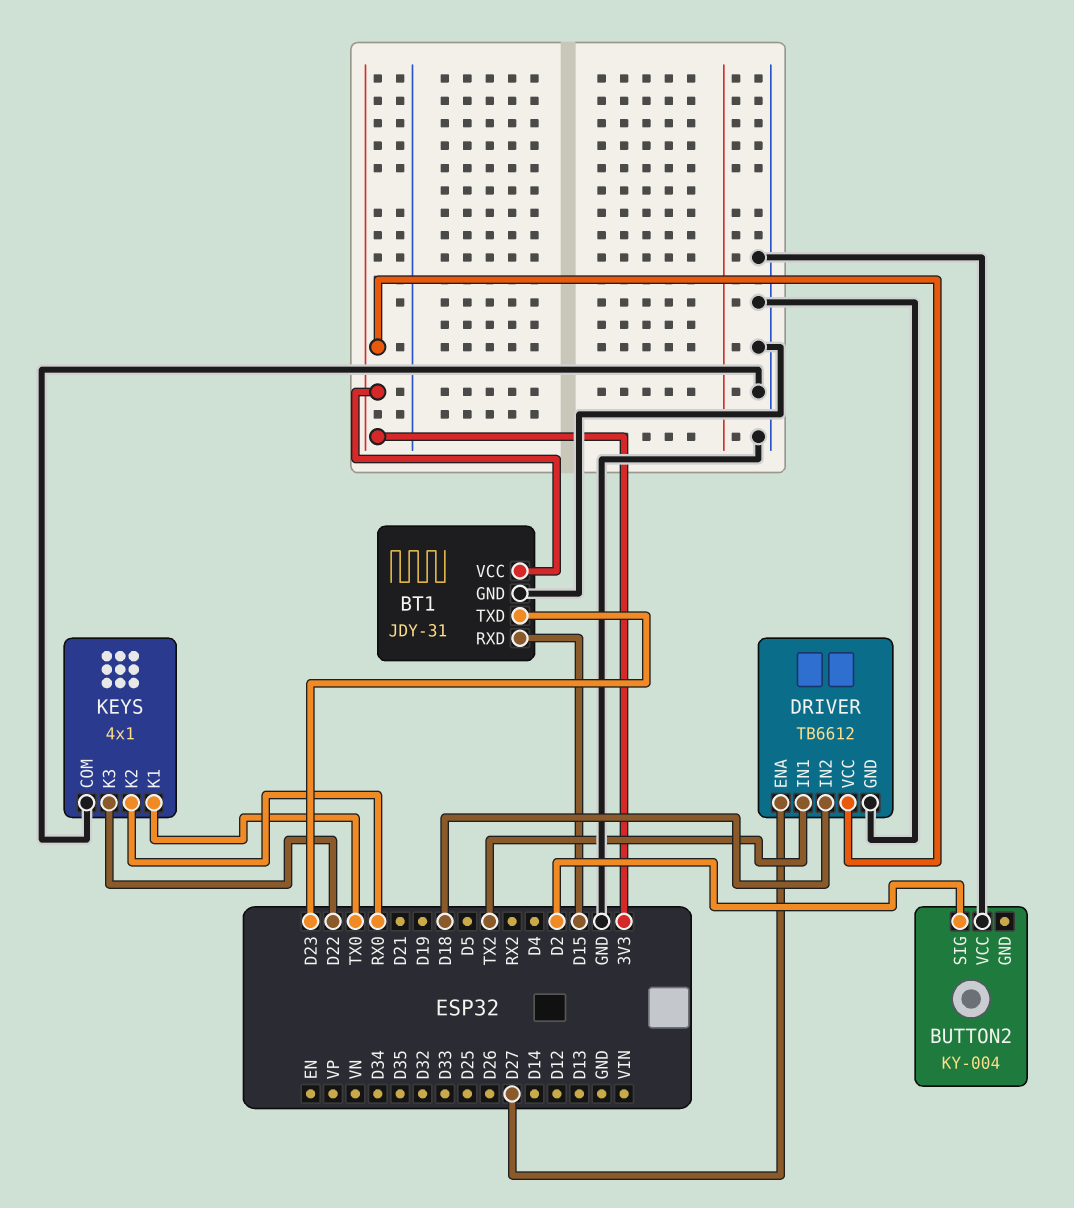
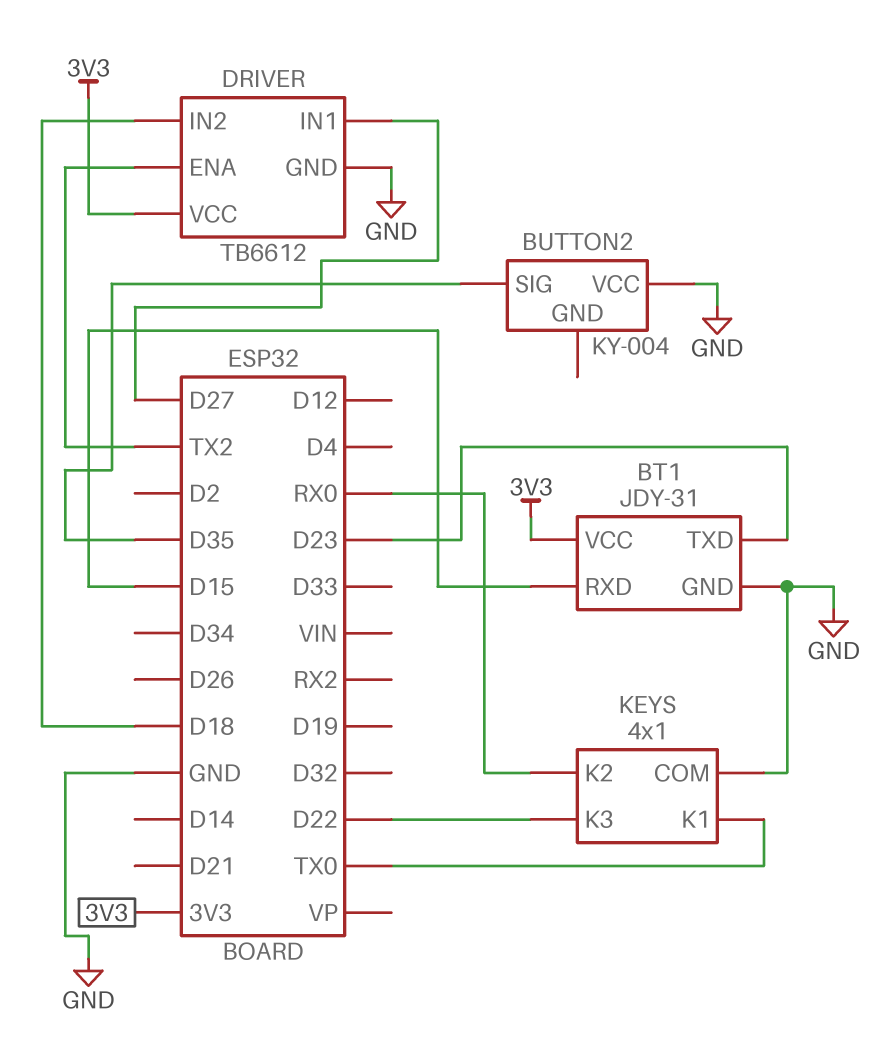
BUTTON2 pin SIG: D2 -> D35
DRIVER pin ENA: D27 -> TX2
DRIVER pin IN1: TX2 -> D27

